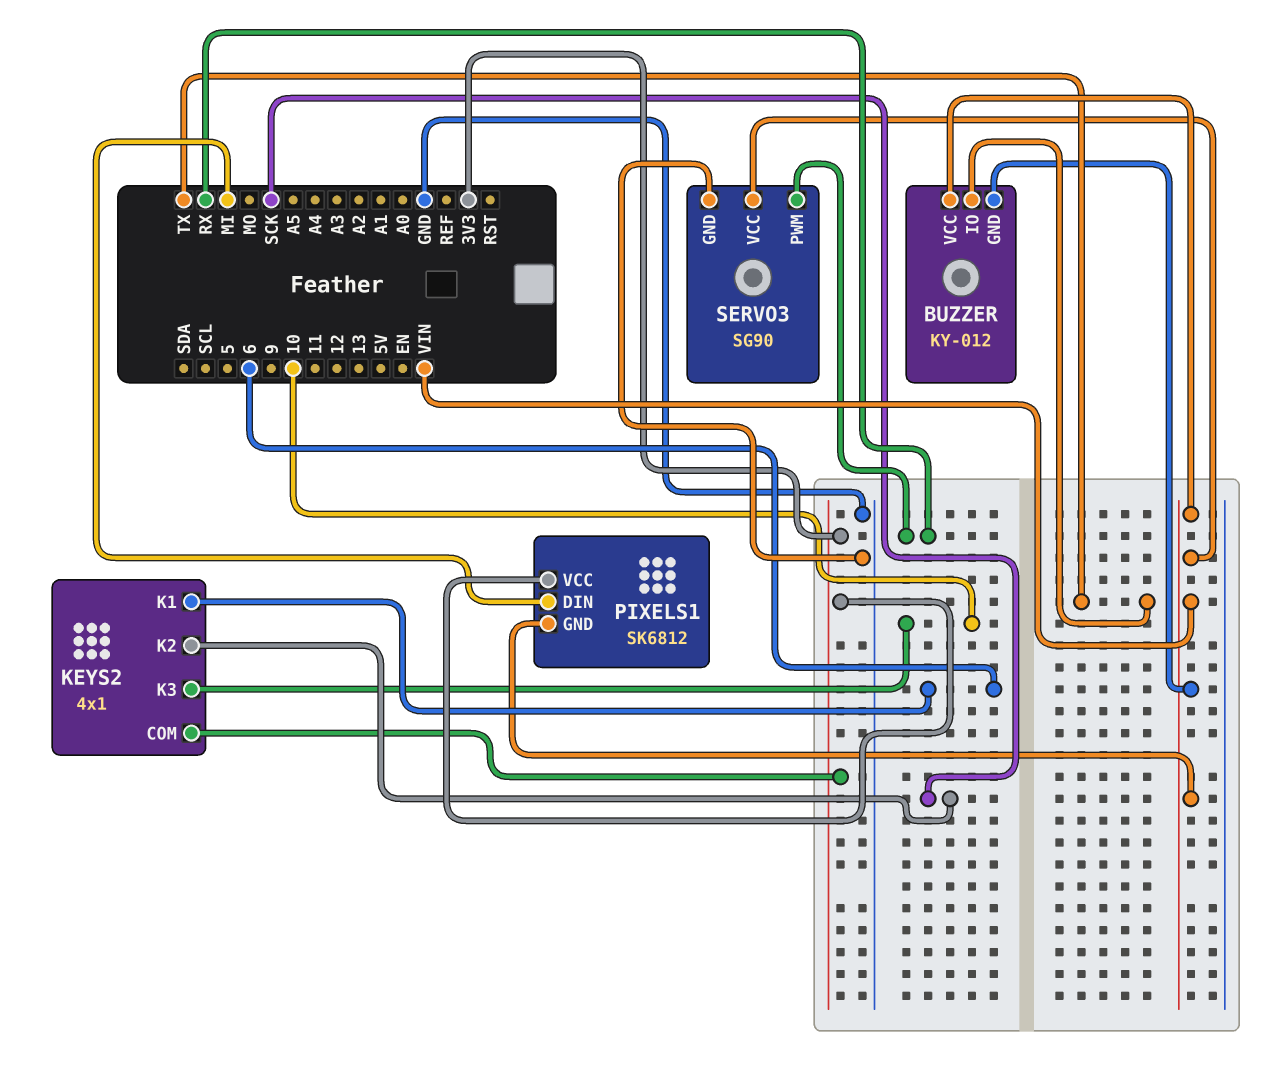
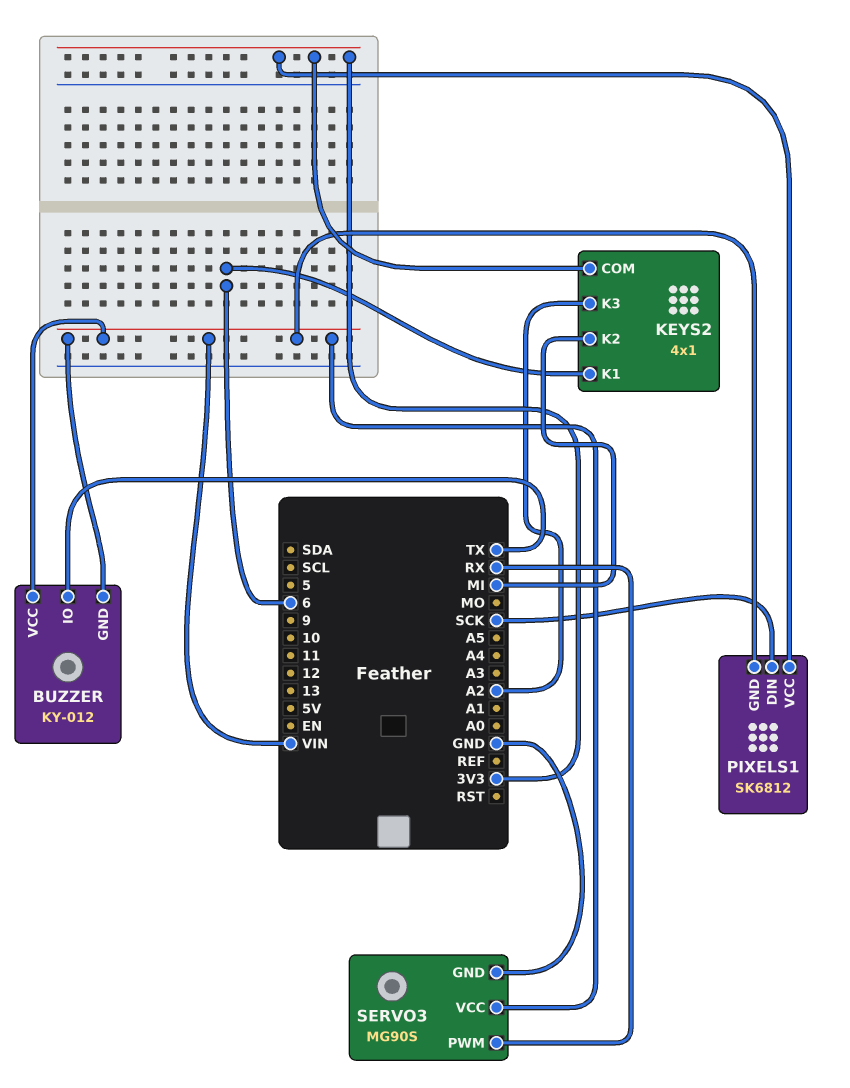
KEYS2 pin K2: SCK -> MI
KEYS2 pin K3: 10 -> A2
PIXELS1 pin DIN: MI -> SCK
SERVO3: SG90 -> MG90S

